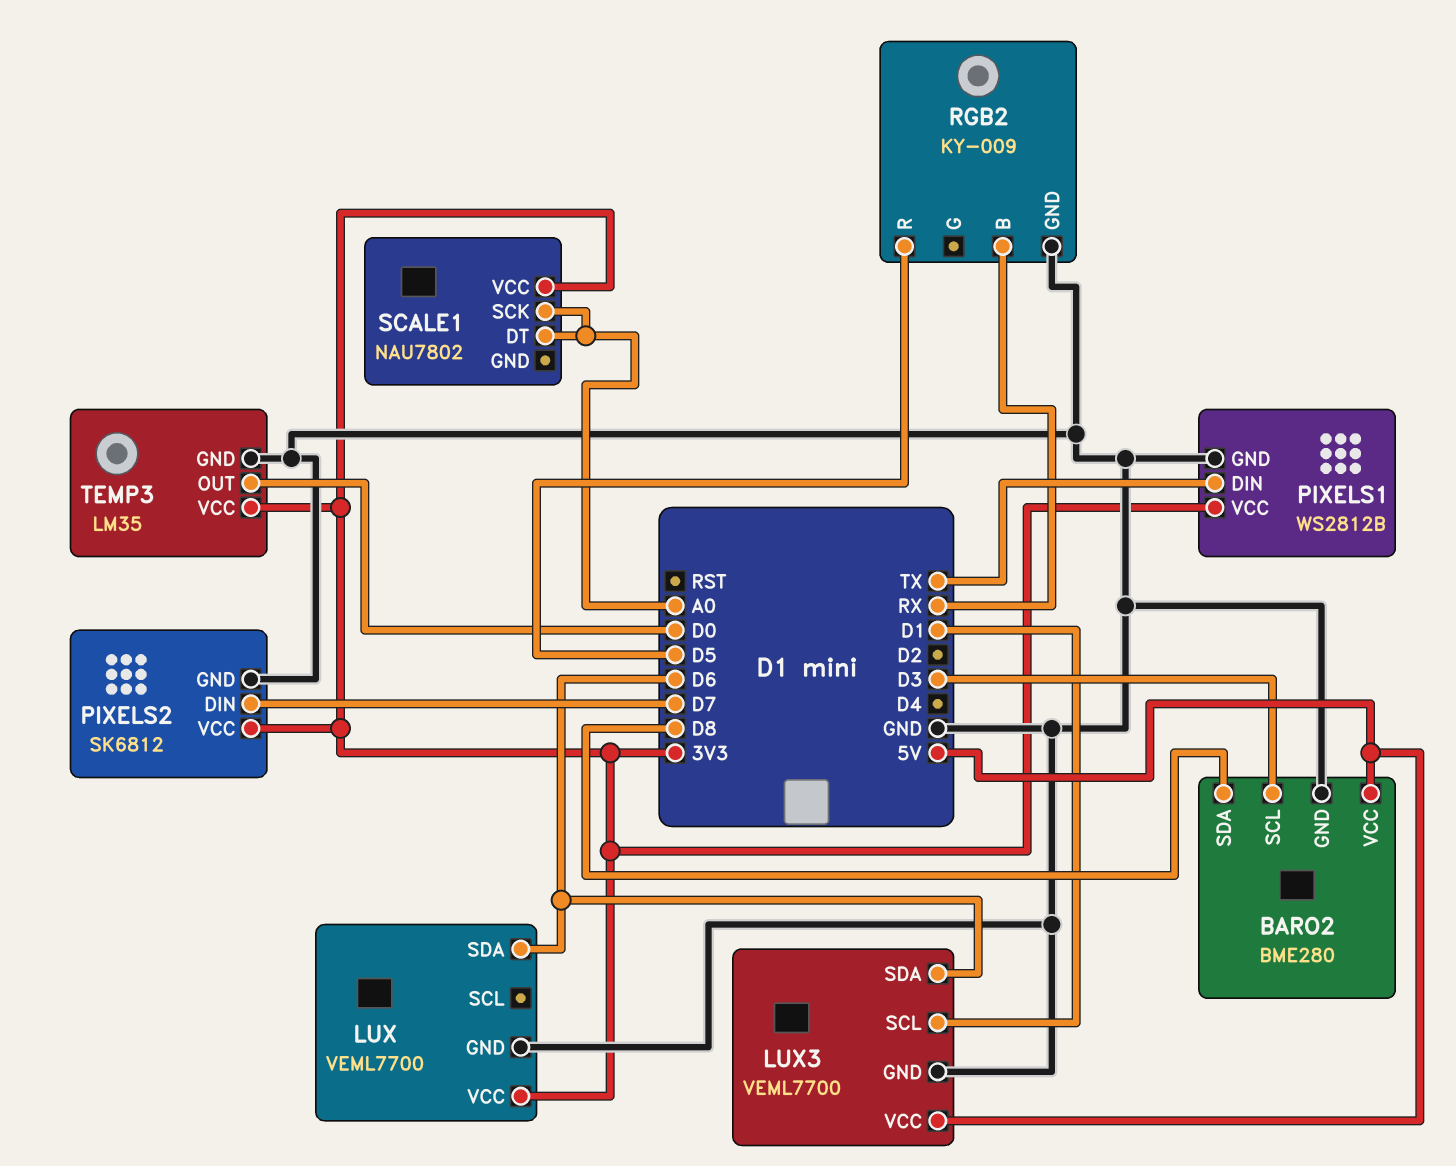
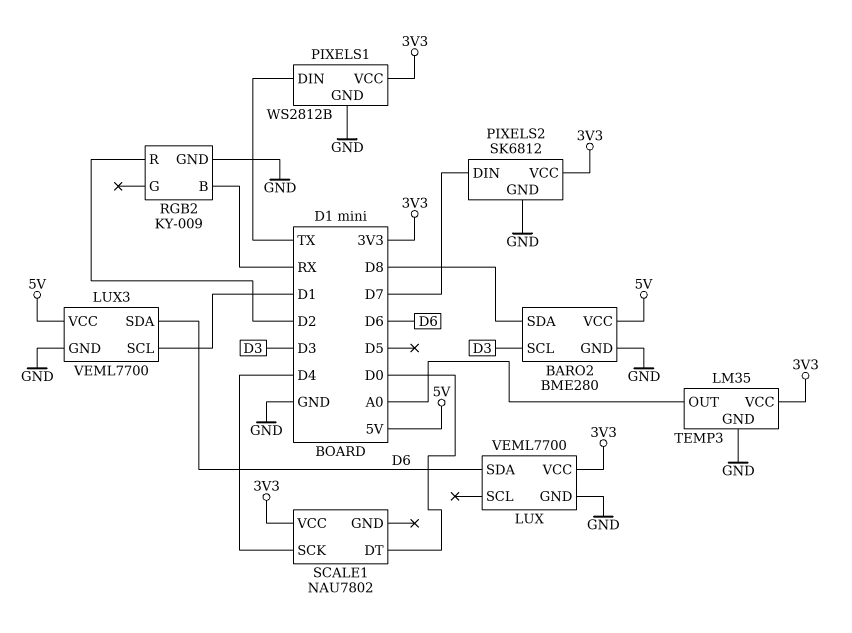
RGB2 pin R: D5 -> D2
SCALE1 pin DT: A0 -> D0
SCALE1 pin SCK: A0 -> D4
TEMP3 pin OUT: D0 -> A0

